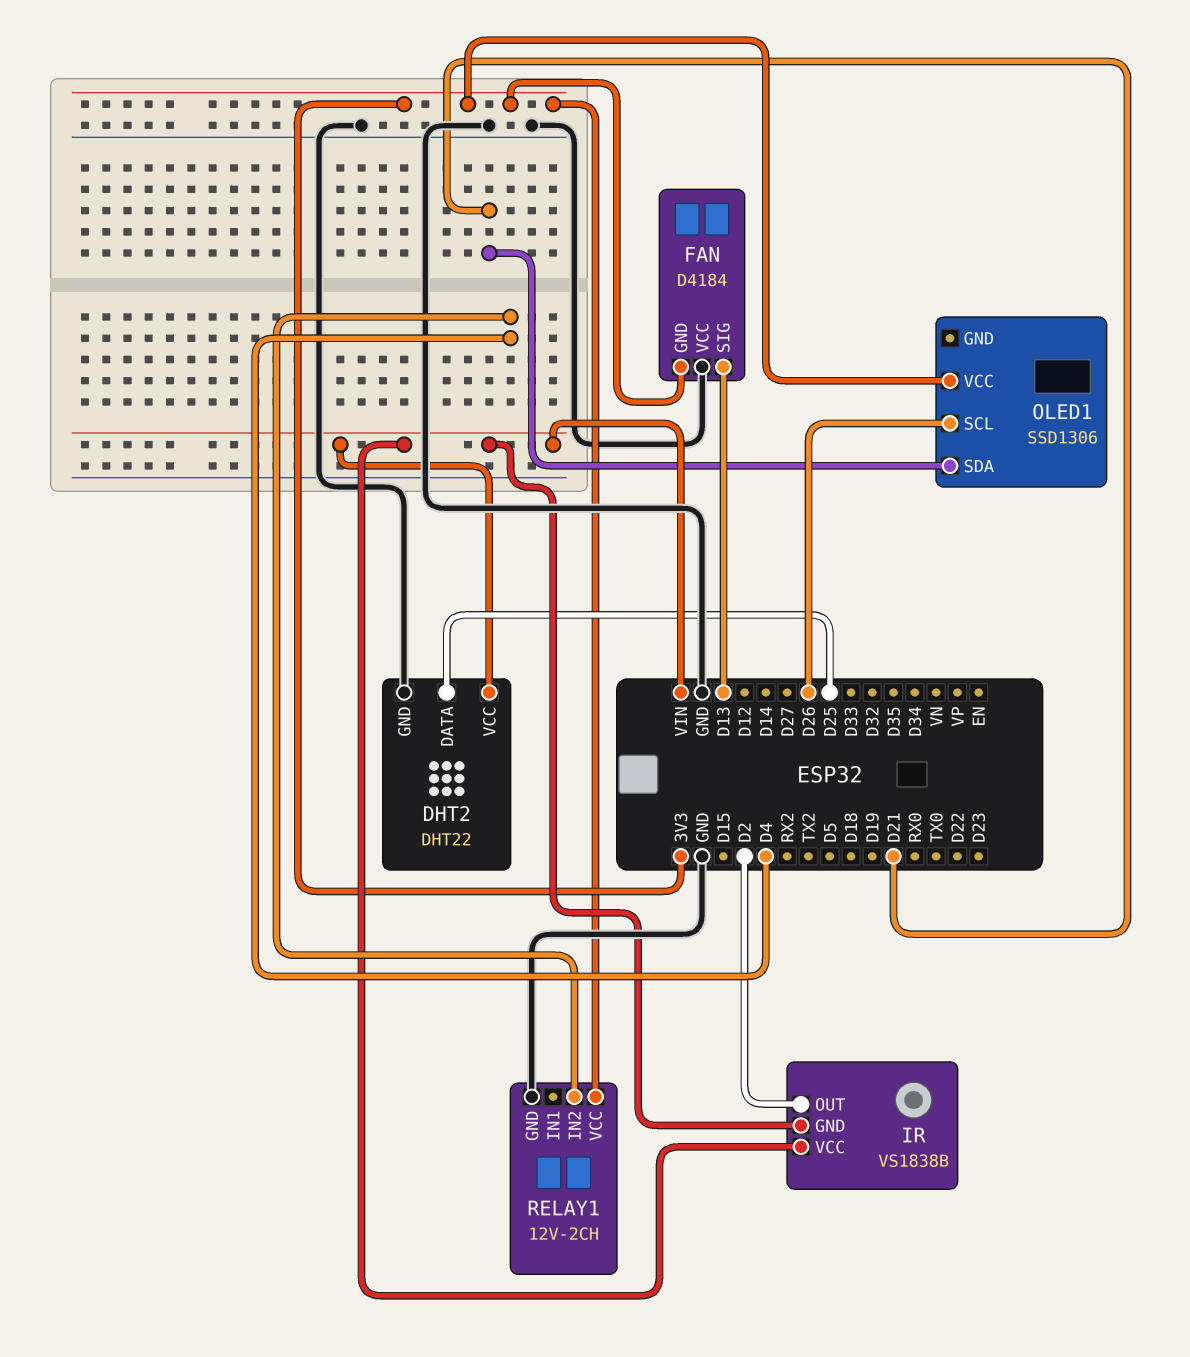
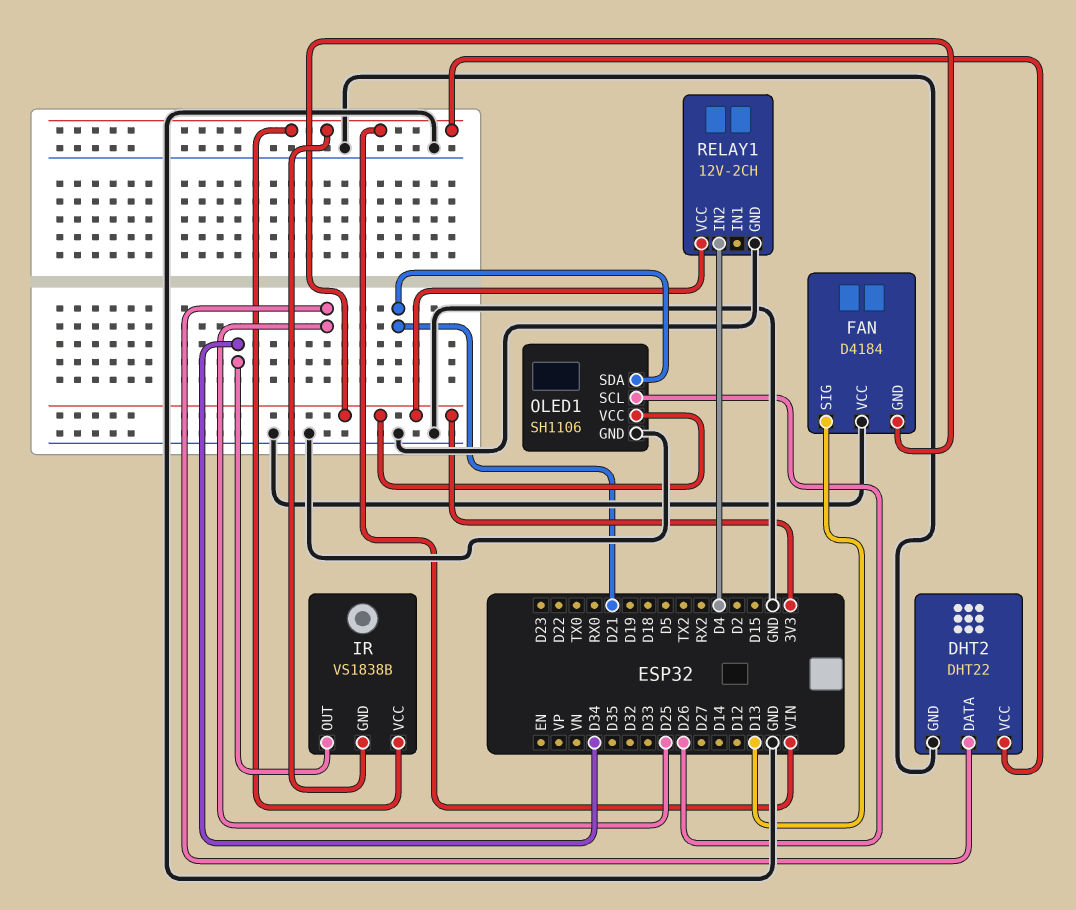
IR pin OUT: D2 -> D34
OLED1: SSD1306 -> SH1106
OLED1 pin GND: none -> GND

